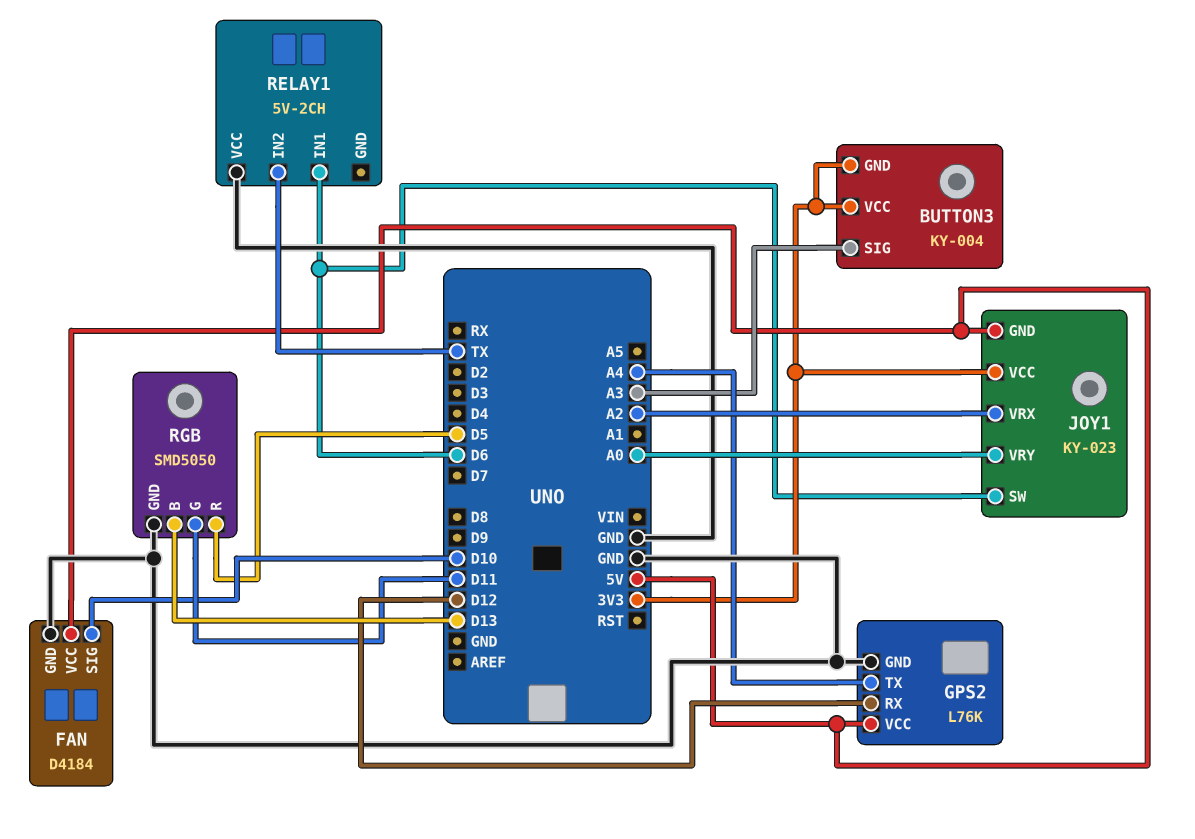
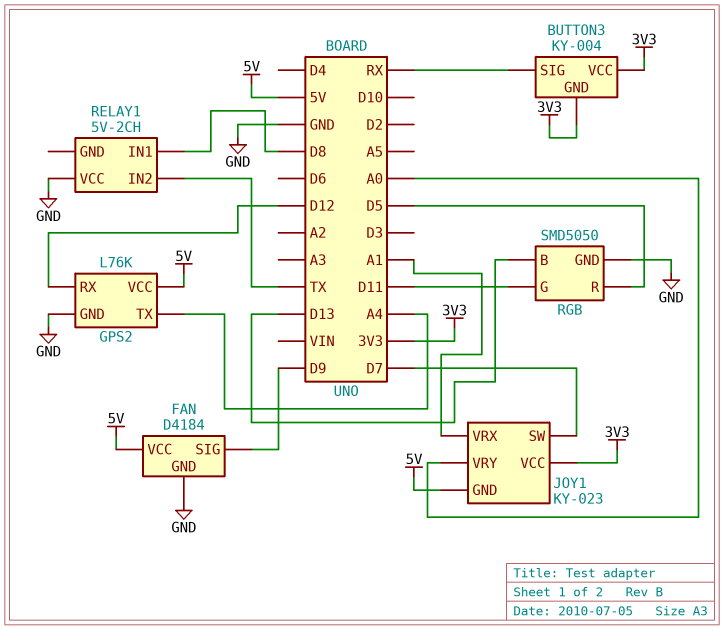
BUTTON3 pin SIG: A3 -> RX
FAN pin SIG: D10 -> D9
JOY1 pin SW: D6 -> D7
JOY1 pin VRX: A2 -> A1
RELAY1 pin IN1: D6 -> D8

